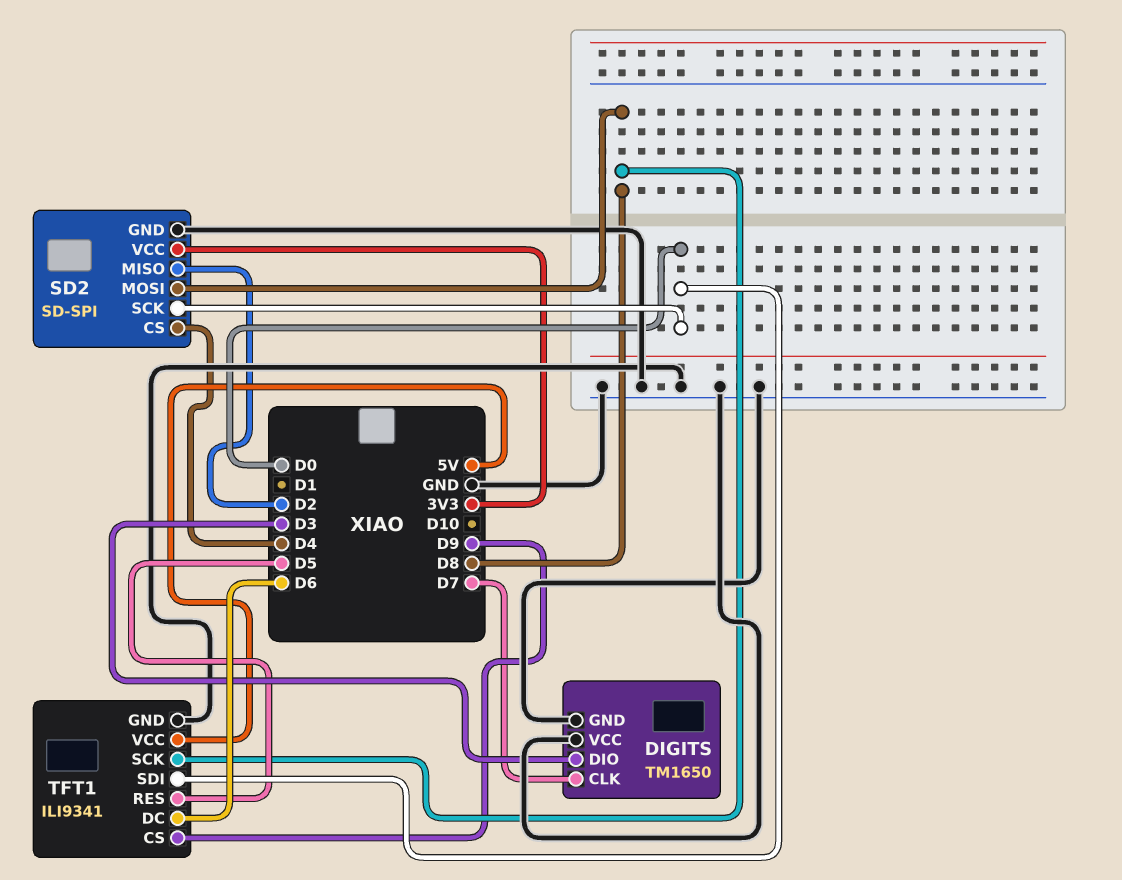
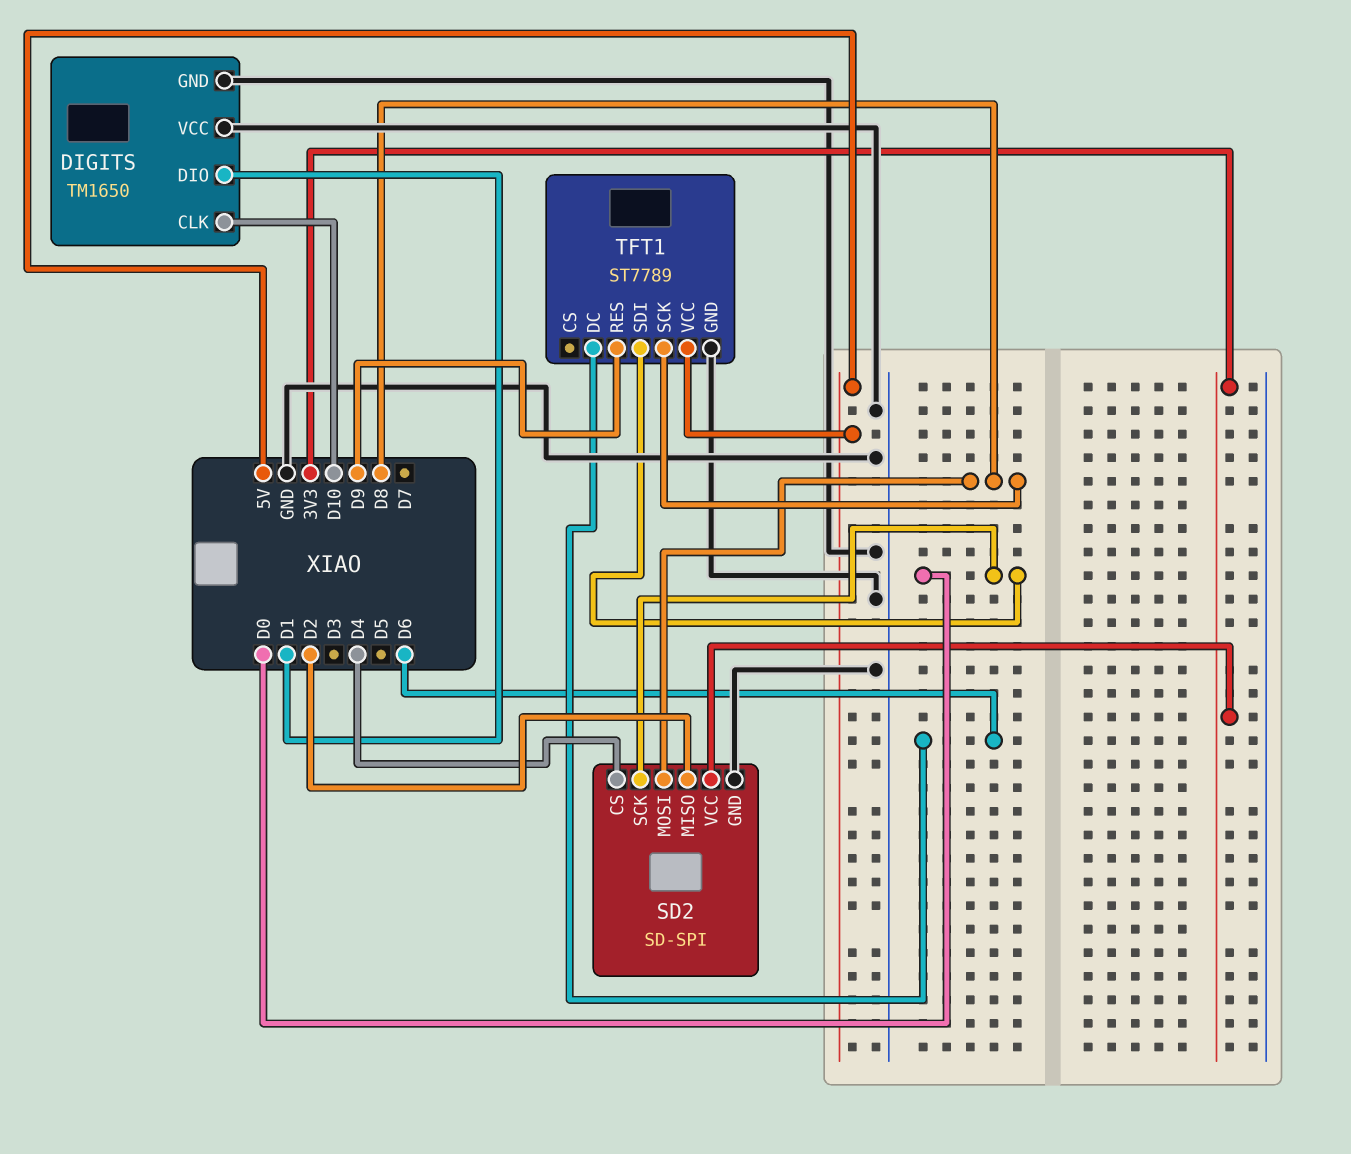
DIGITS pin CLK: D7 -> D10
DIGITS pin DIO: D3 -> D1
TFT1: ILI9341 -> ST7789
TFT1 pin CS: D9 -> none
TFT1 pin RES: D5 -> D9

